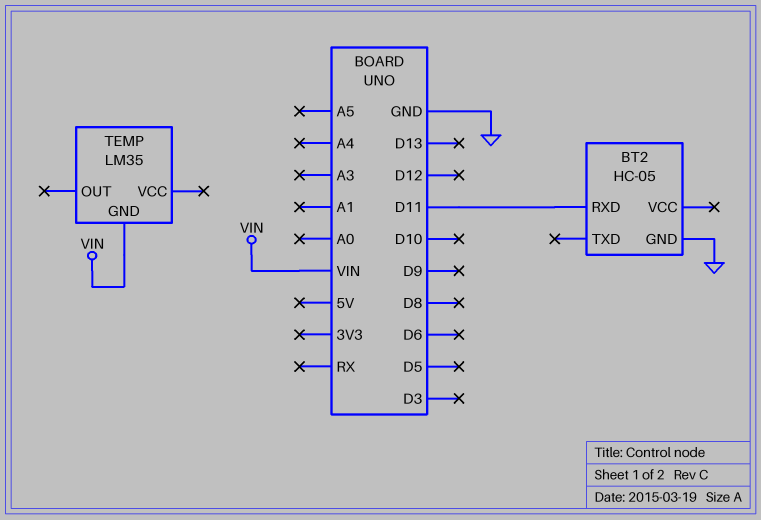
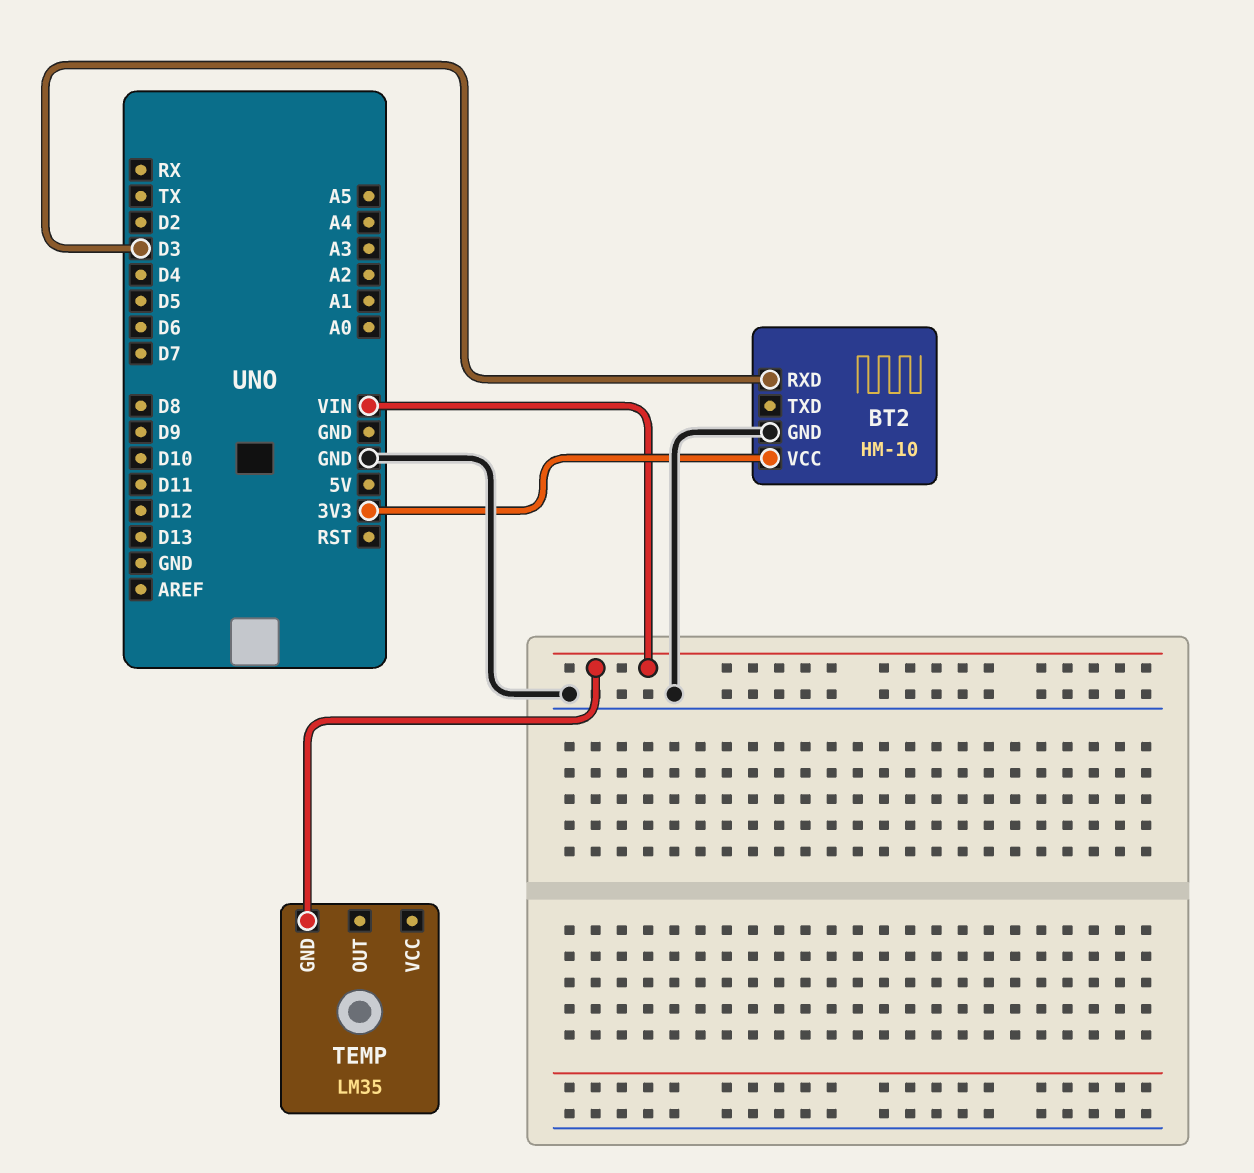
BT2: HC-05 -> HM-10
BT2 pin RXD: D11 -> D3
BT2 pin VCC: none -> 3V3

